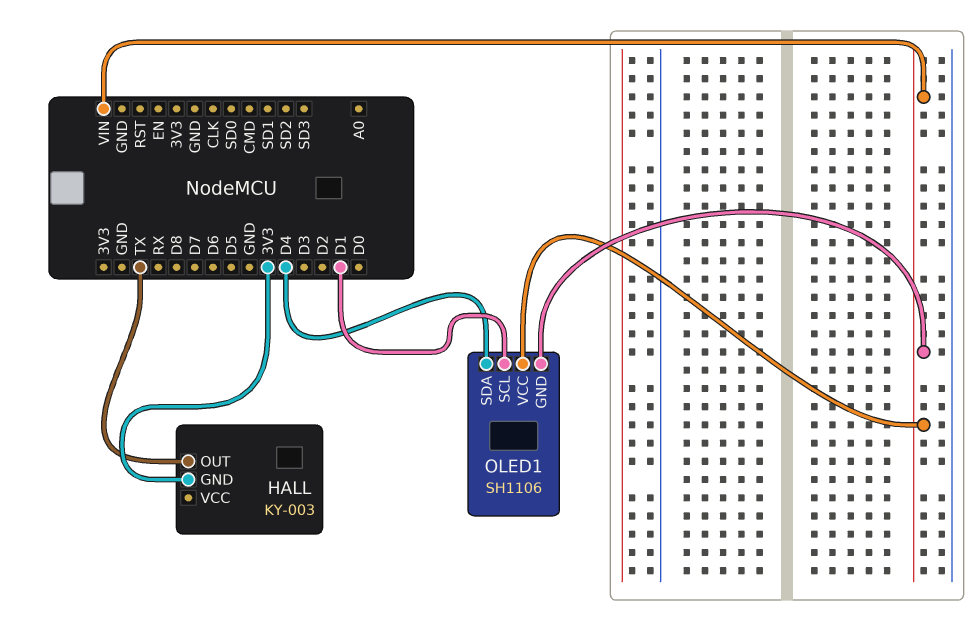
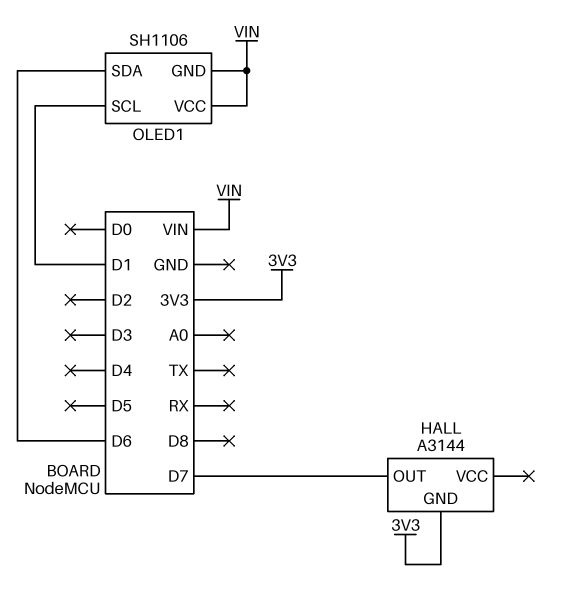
HALL: KY-003 -> A3144
HALL pin OUT: TX -> D7
OLED1 pin SDA: D4 -> D6

